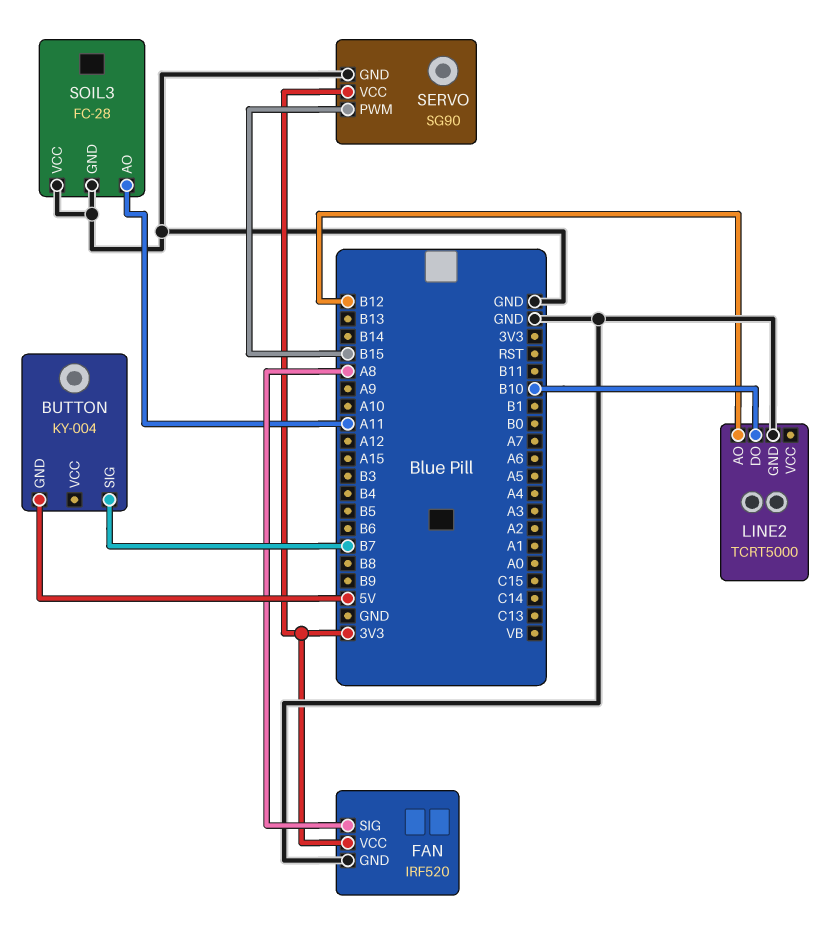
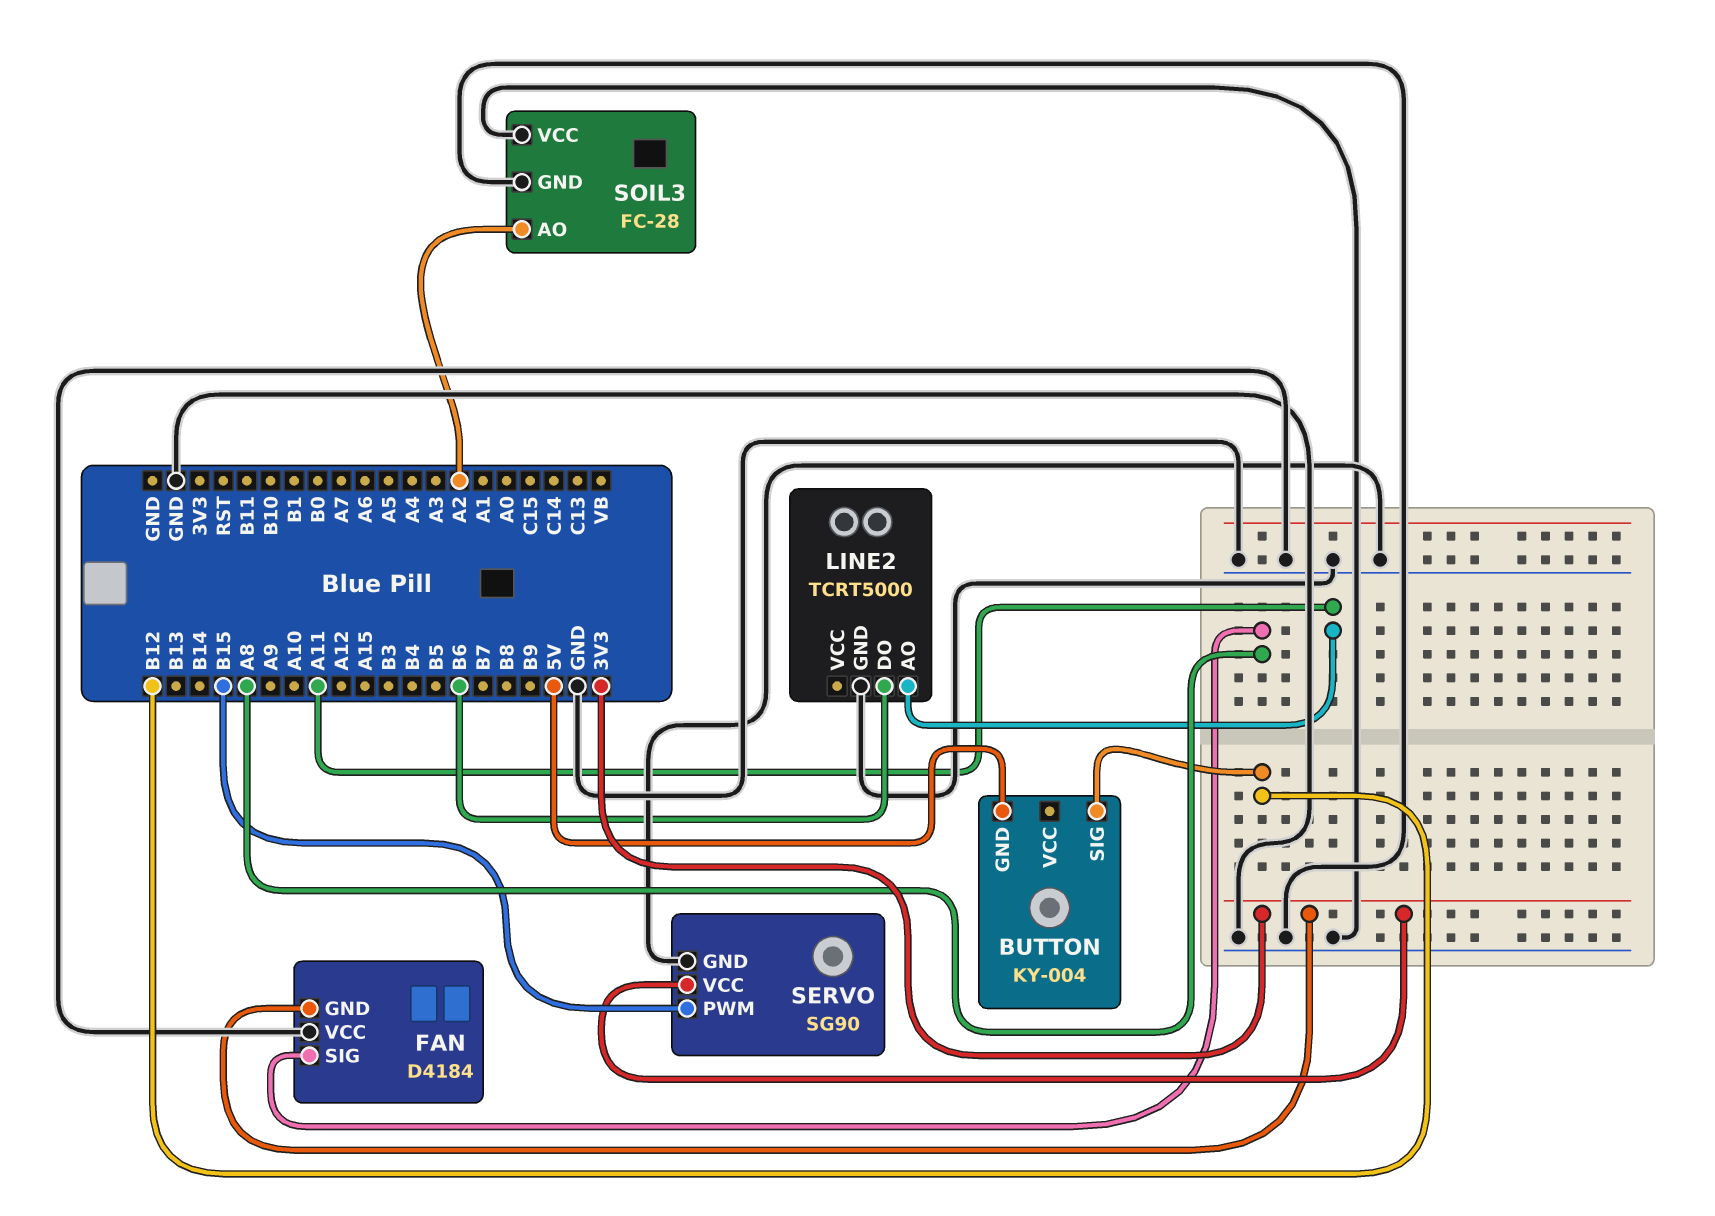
BUTTON pin SIG: B7 -> B12
FAN: IRF520 -> D4184
FAN pin GND: GND -> 3V3
FAN pin VCC: 3V3 -> GND
LINE2 pin AO: B12 -> A11
LINE2 pin DO: B10 -> B6
SOIL3 pin AO: A11 -> A2

